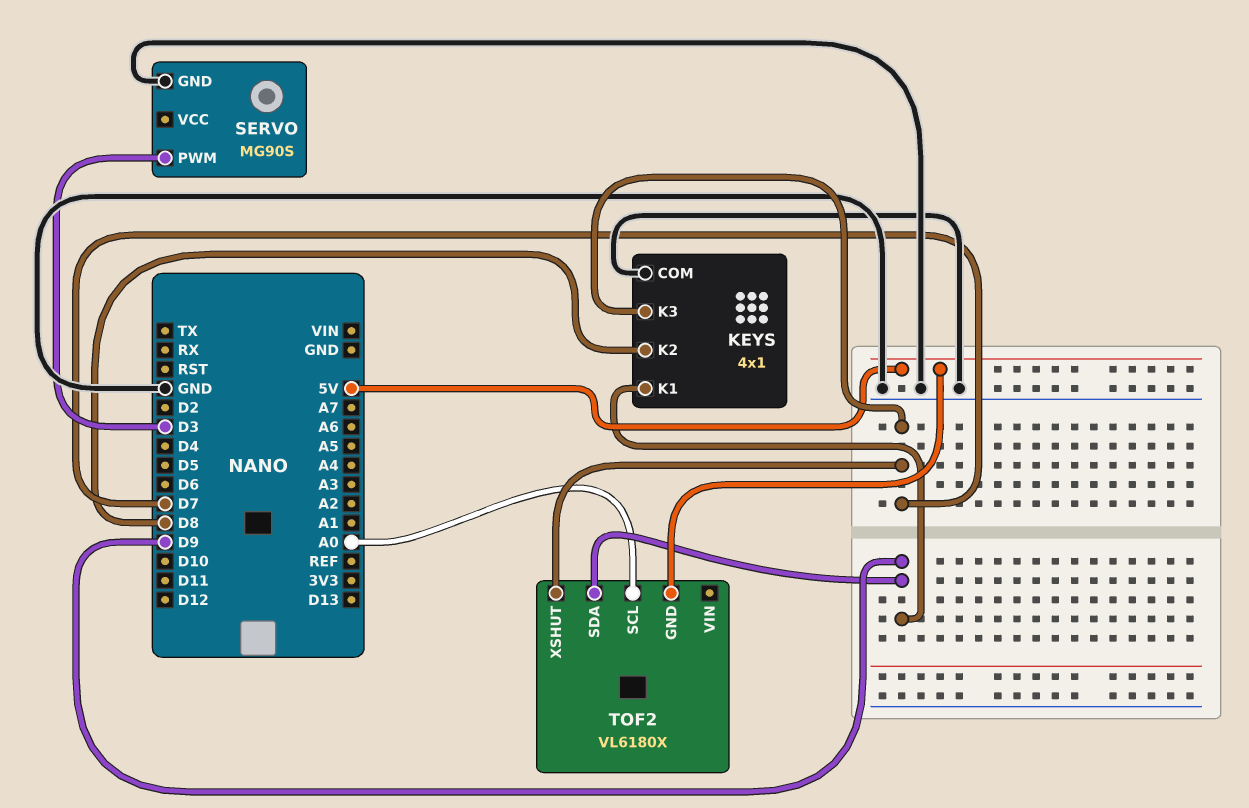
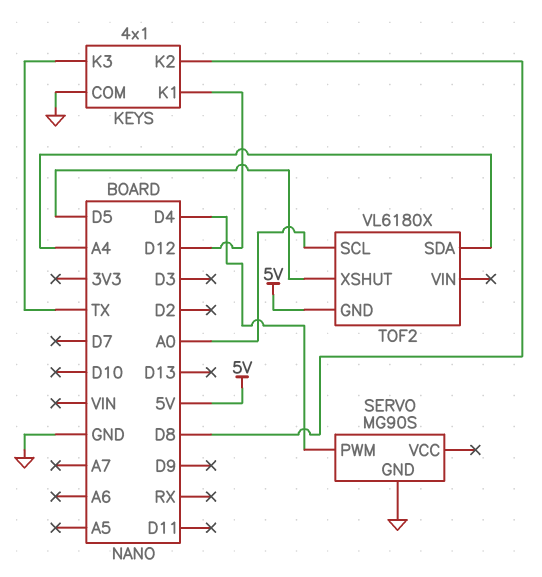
KEYS pin K1: D9 -> D12
KEYS pin K3: D7 -> TX
SERVO pin PWM: D3 -> D4
TOF2 pin SDA: D9 -> A4
TOF2 pin XSHUT: D7 -> D5

